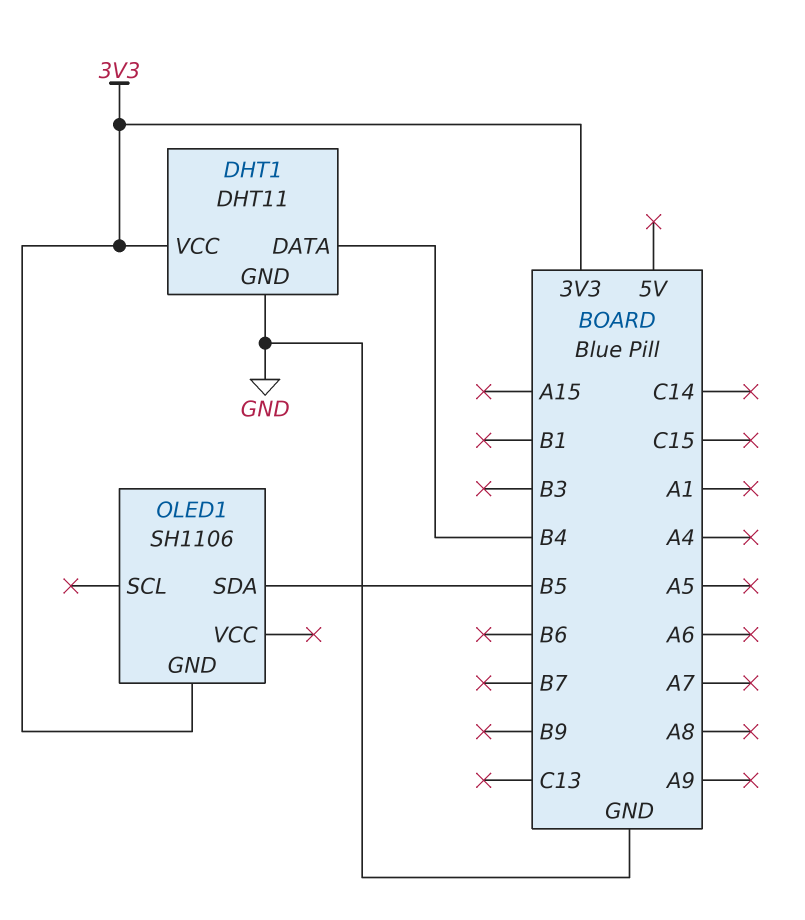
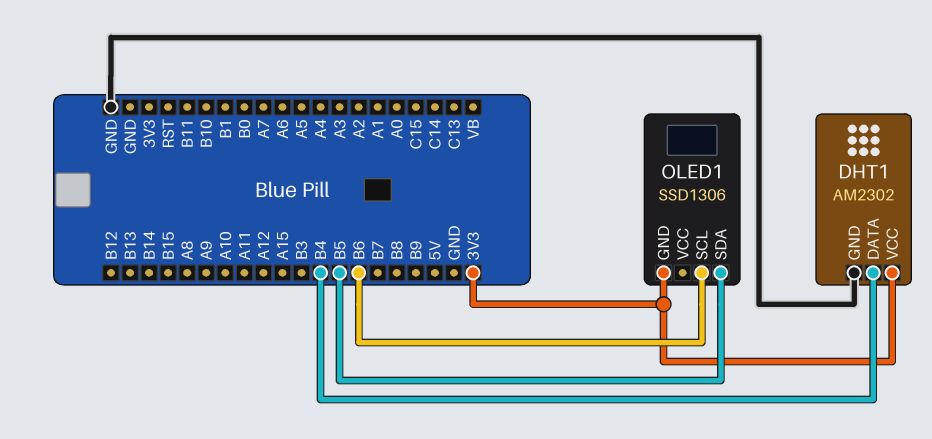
DHT1: DHT11 -> AM2302
OLED1: SH1106 -> SSD1306
OLED1 pin SCL: none -> B6

